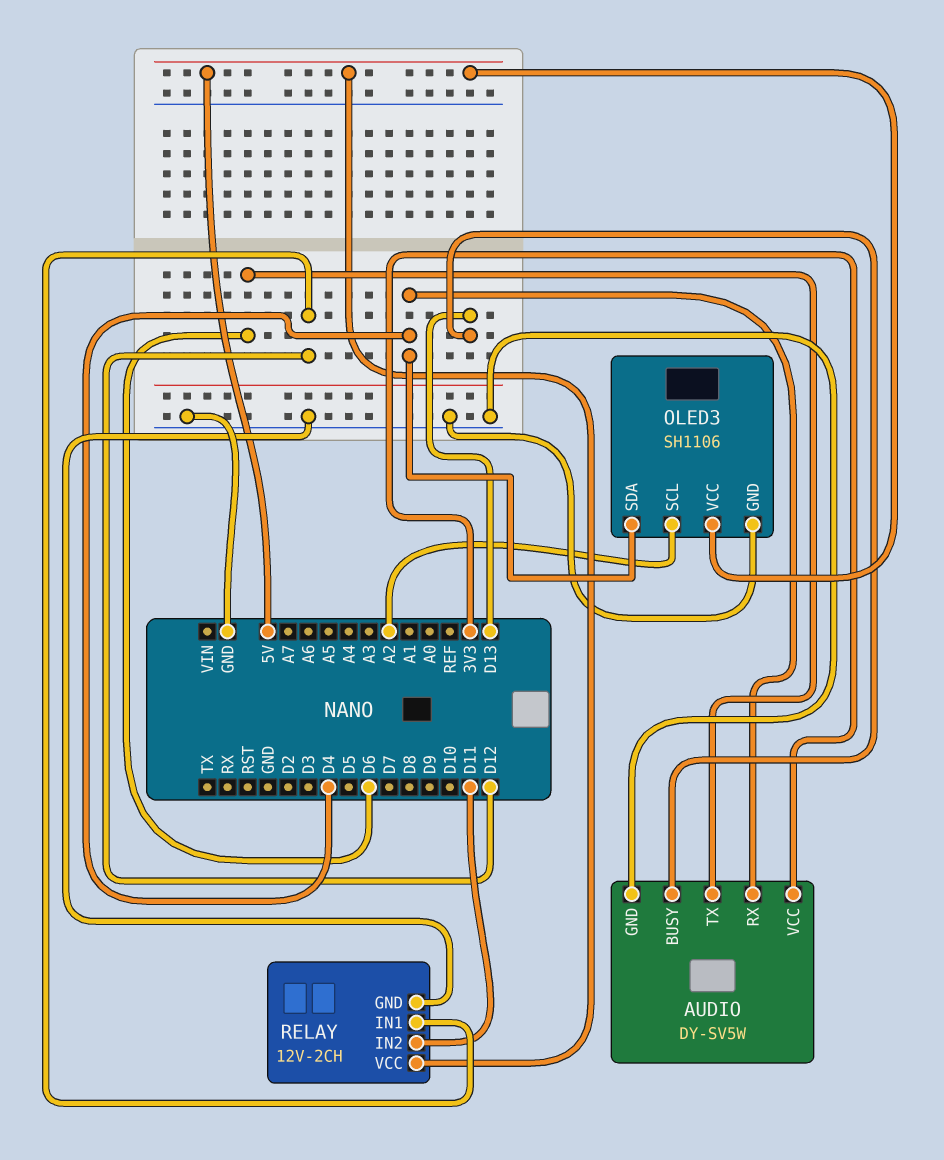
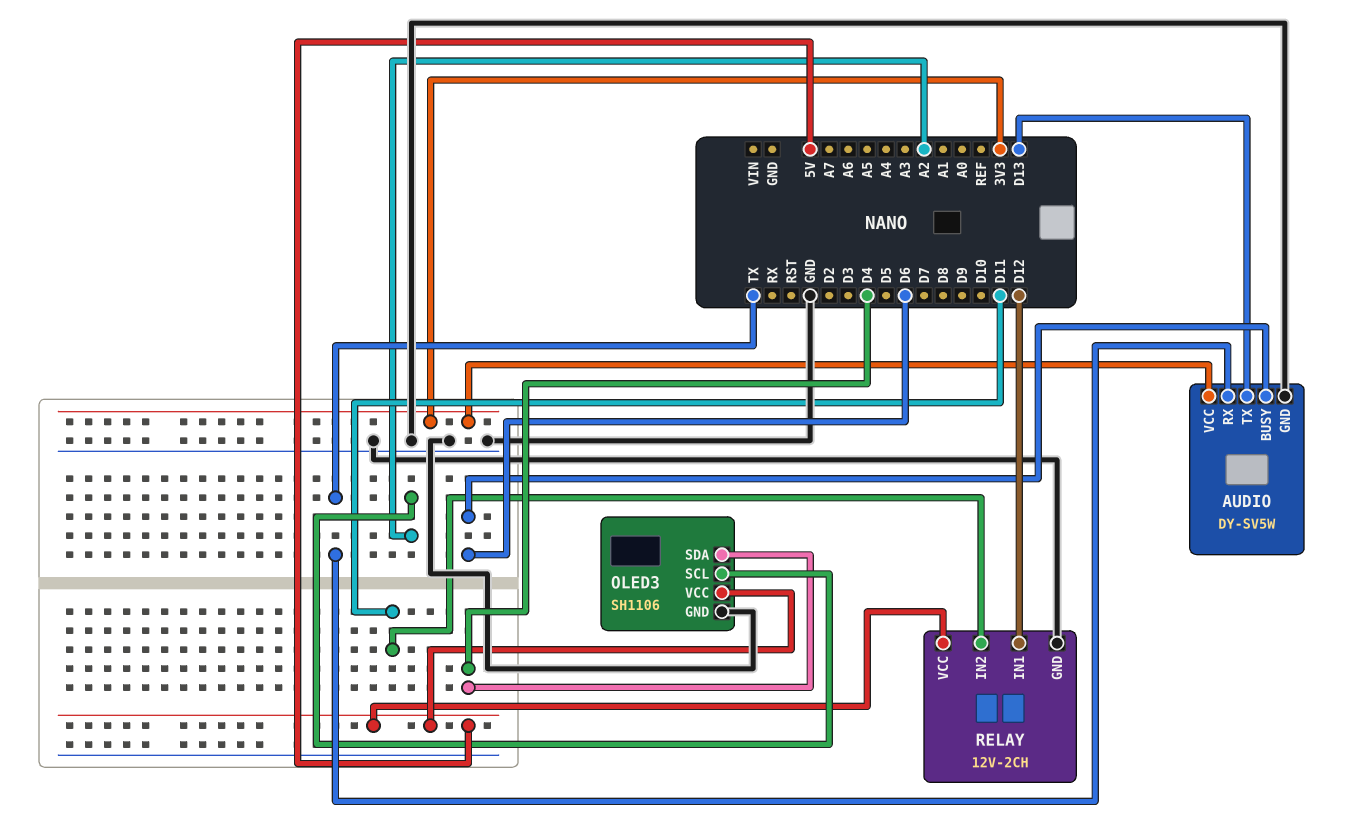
AUDIO pin BUSY: D13 -> D6
AUDIO pin RX: D4 -> TX
AUDIO pin TX: D6 -> D13

